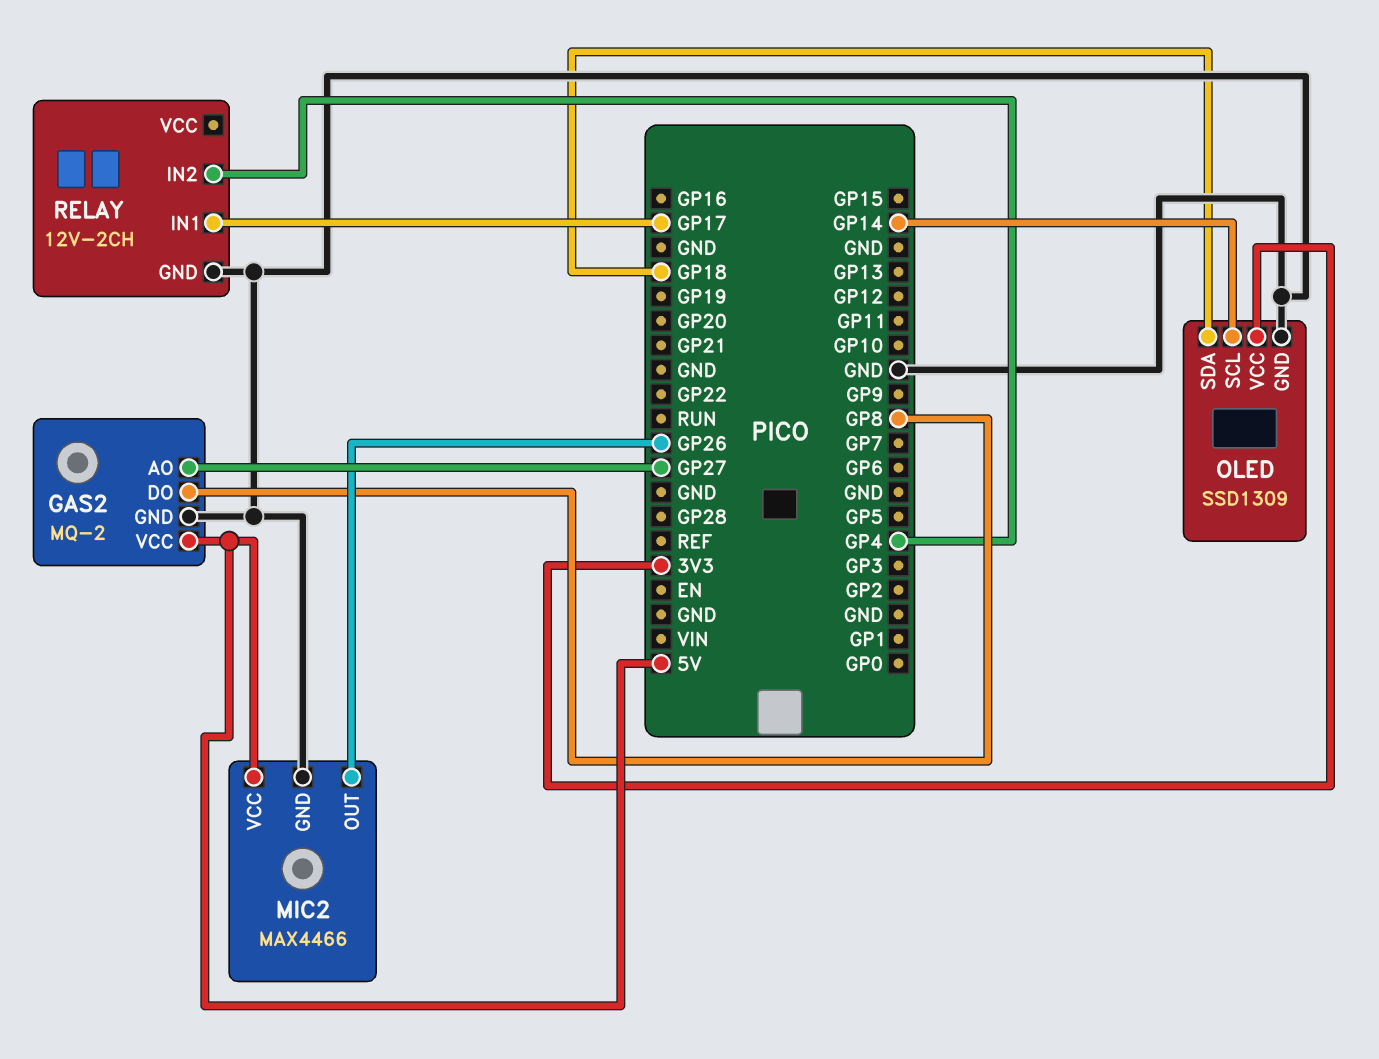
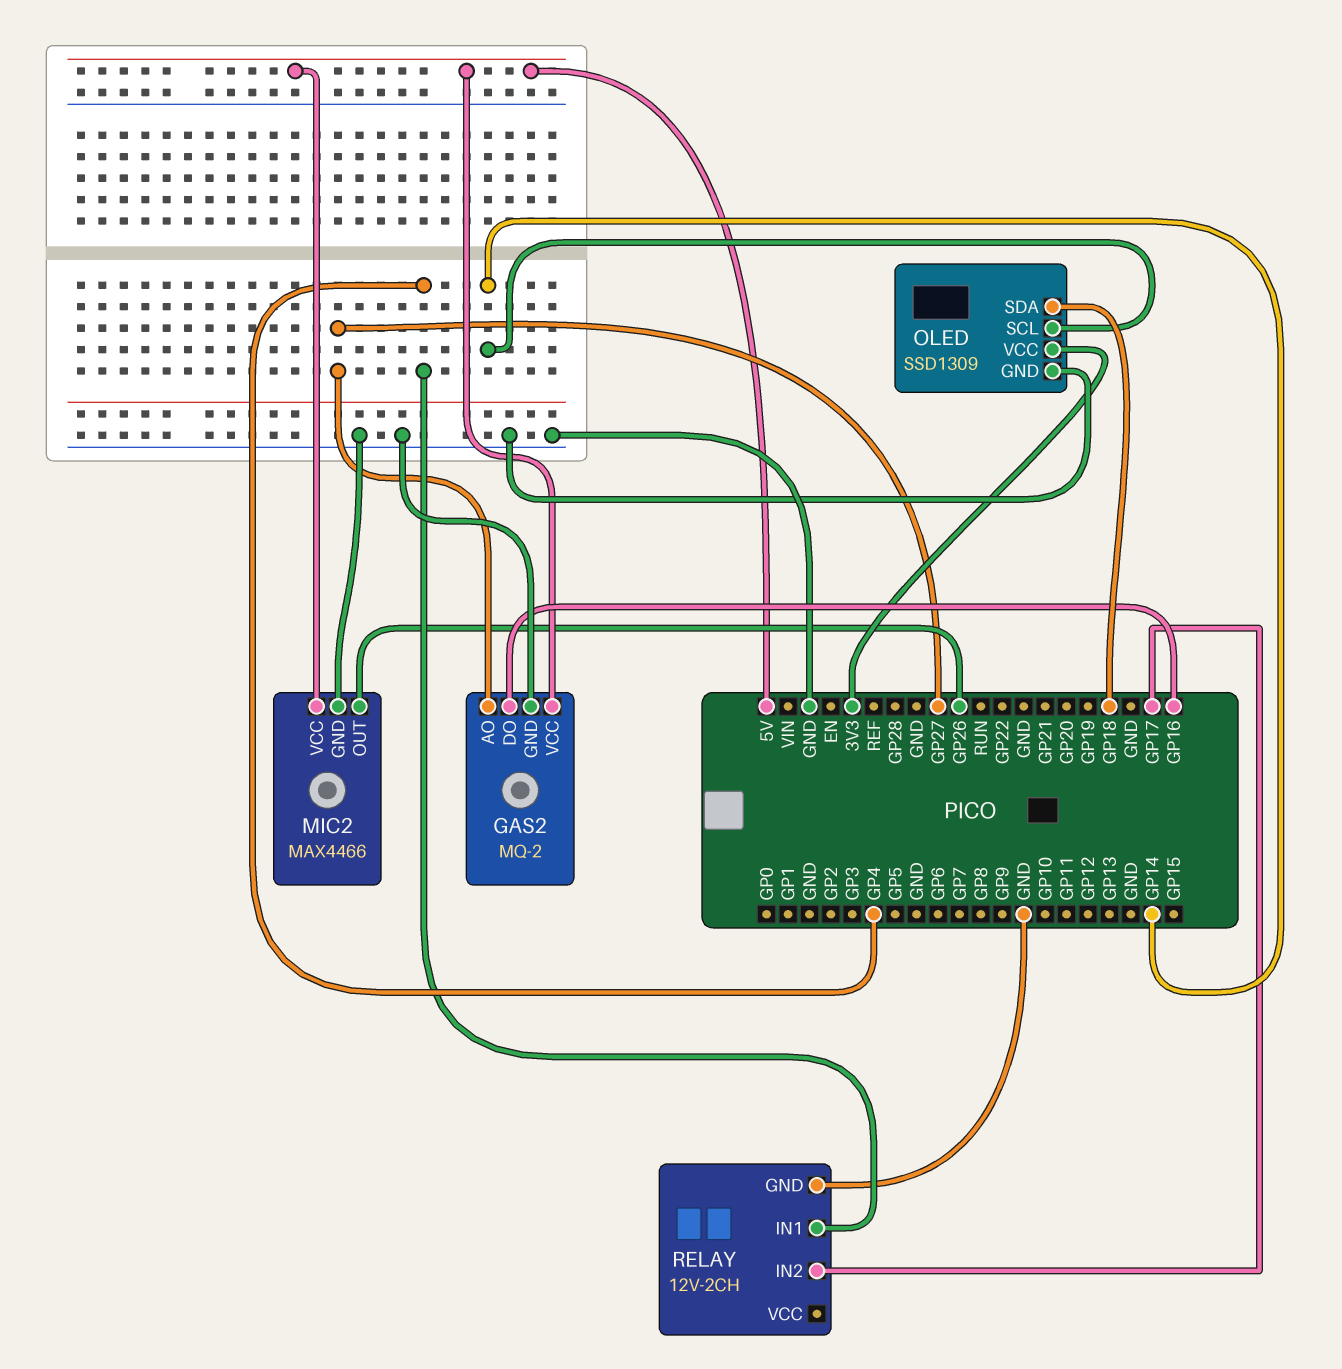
GAS2 pin DO: GP8 -> GP16
RELAY pin IN1: GP17 -> GP4
RELAY pin IN2: GP4 -> GP17

